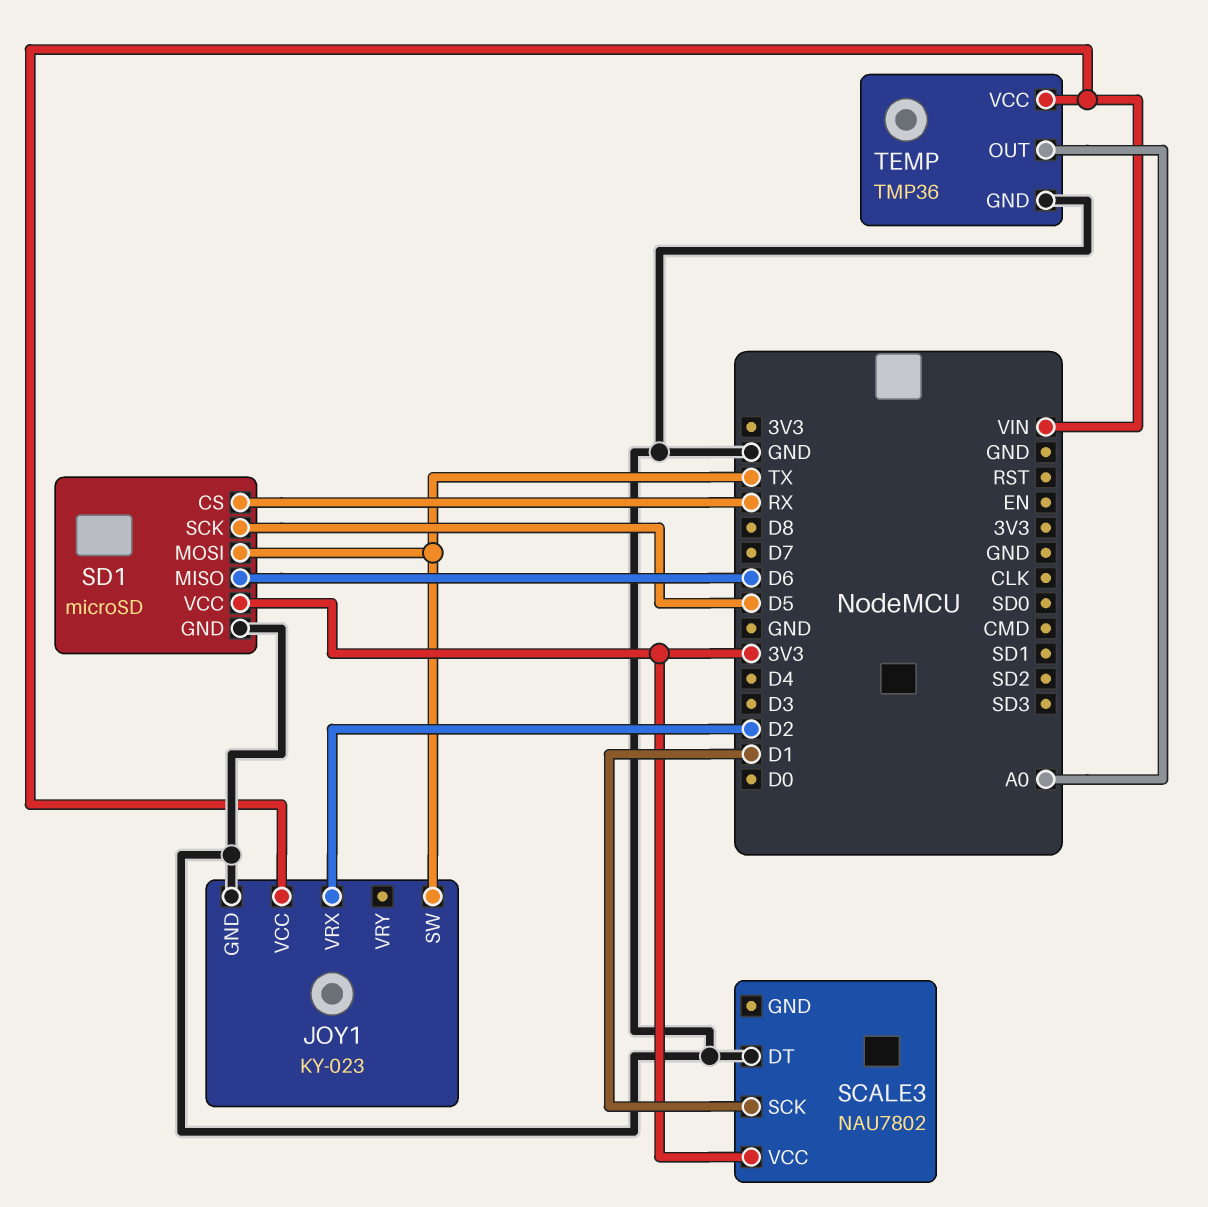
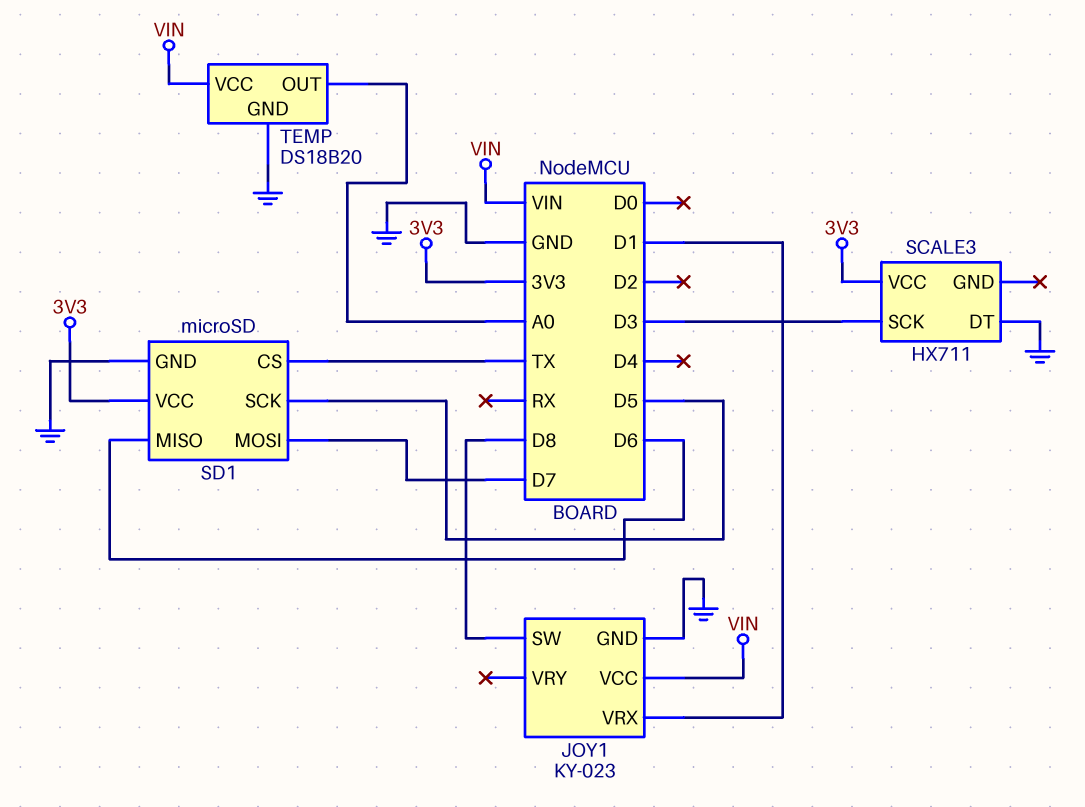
JOY1 pin SW: TX -> D8
JOY1 pin VRX: D2 -> D1
SCALE3: NAU7802 -> HX711
SCALE3 pin SCK: D1 -> D3
SD1 pin CS: RX -> TX
SD1 pin MOSI: TX -> D7
TEMP: TMP36 -> DS18B20

